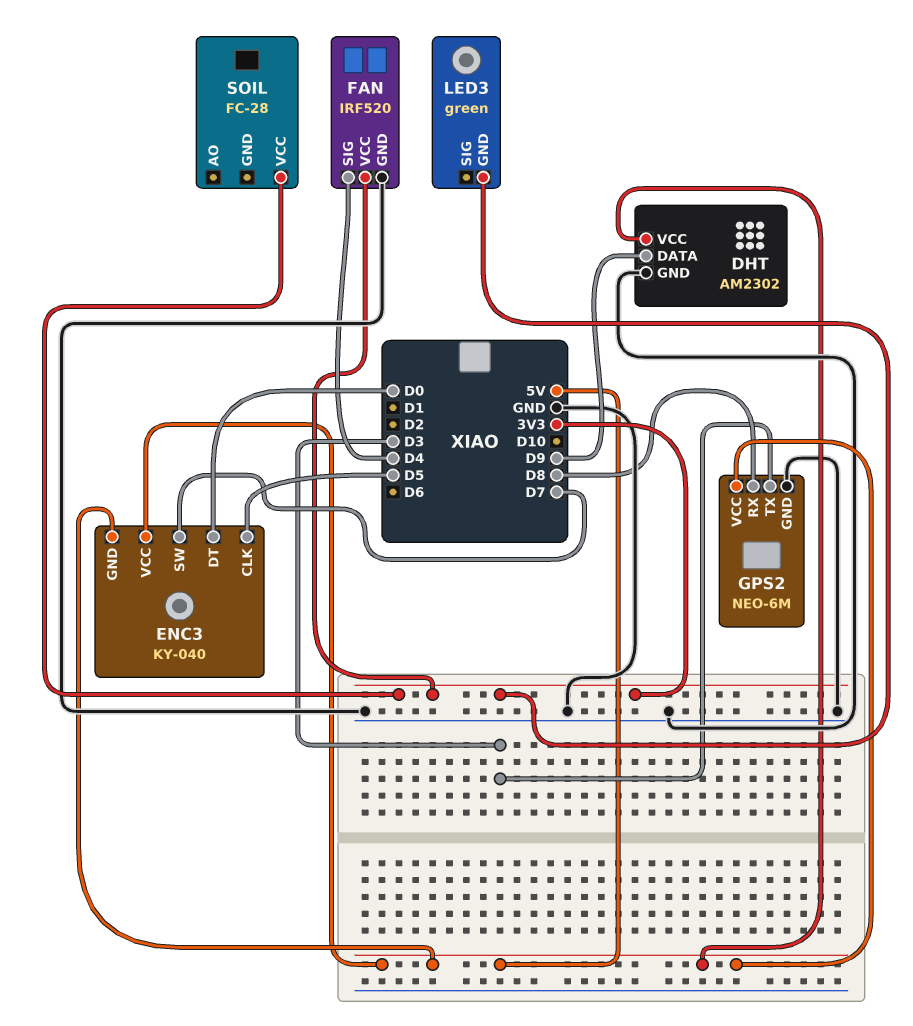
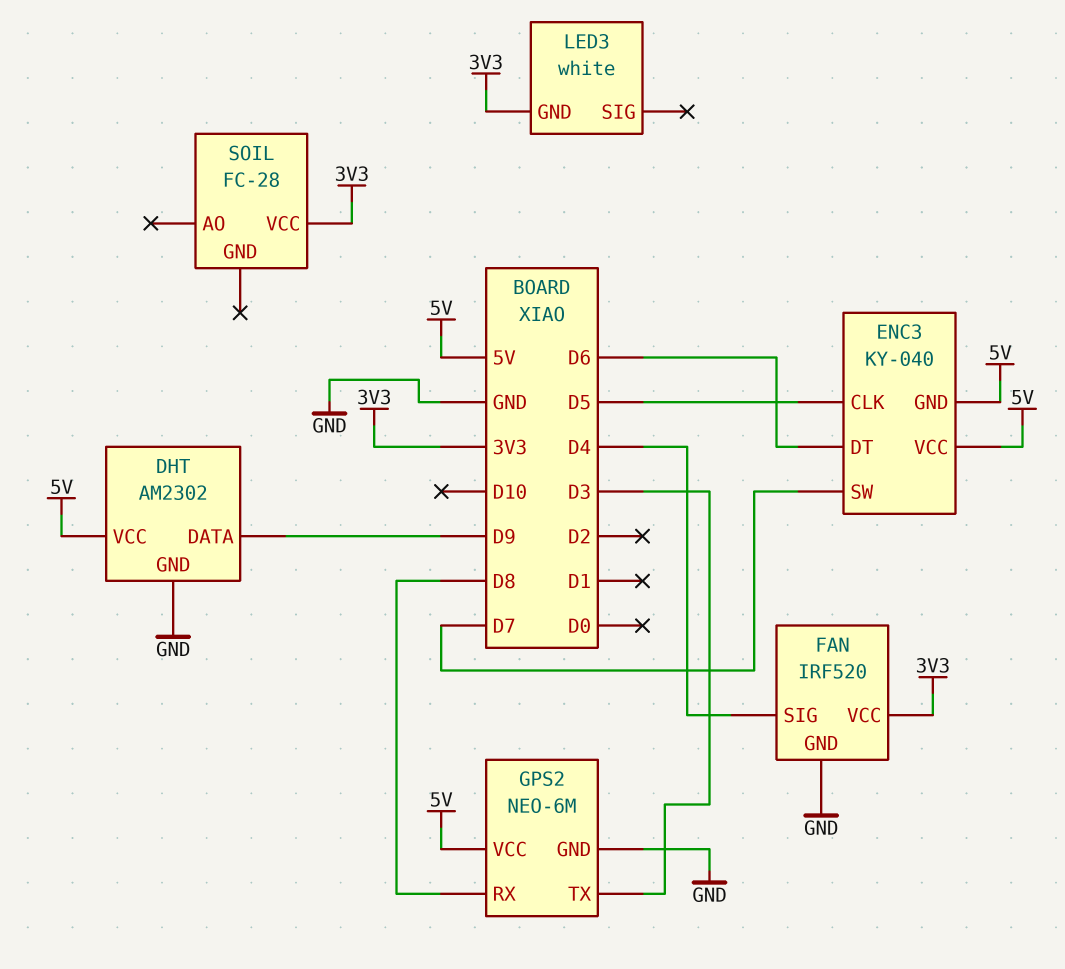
ENC3 pin DT: D0 -> D6
LED3: green -> white

